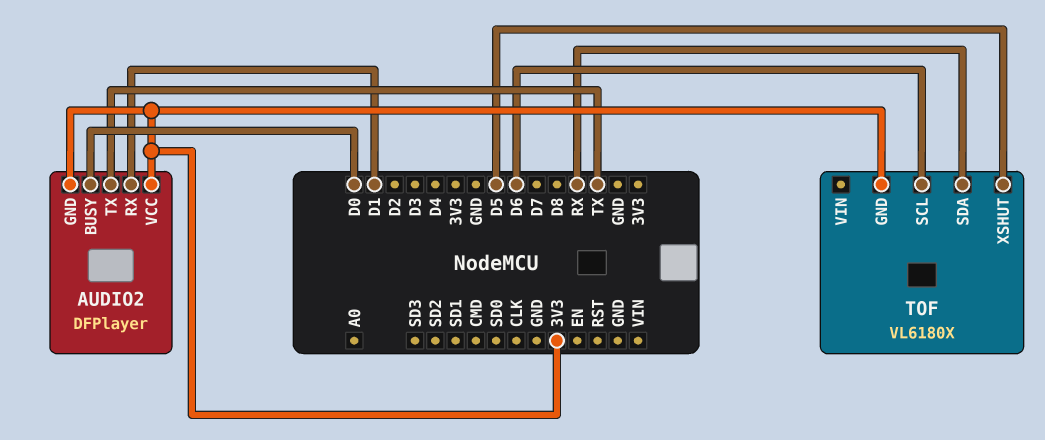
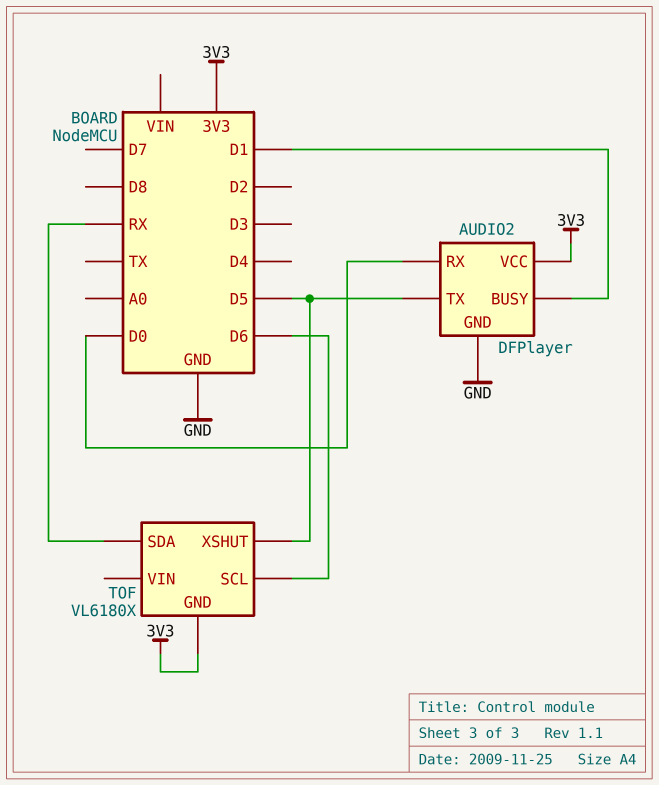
AUDIO2 pin BUSY: D0 -> D1
AUDIO2 pin GND: 3V3 -> GND
AUDIO2 pin RX: D1 -> D0
AUDIO2 pin TX: TX -> D5

